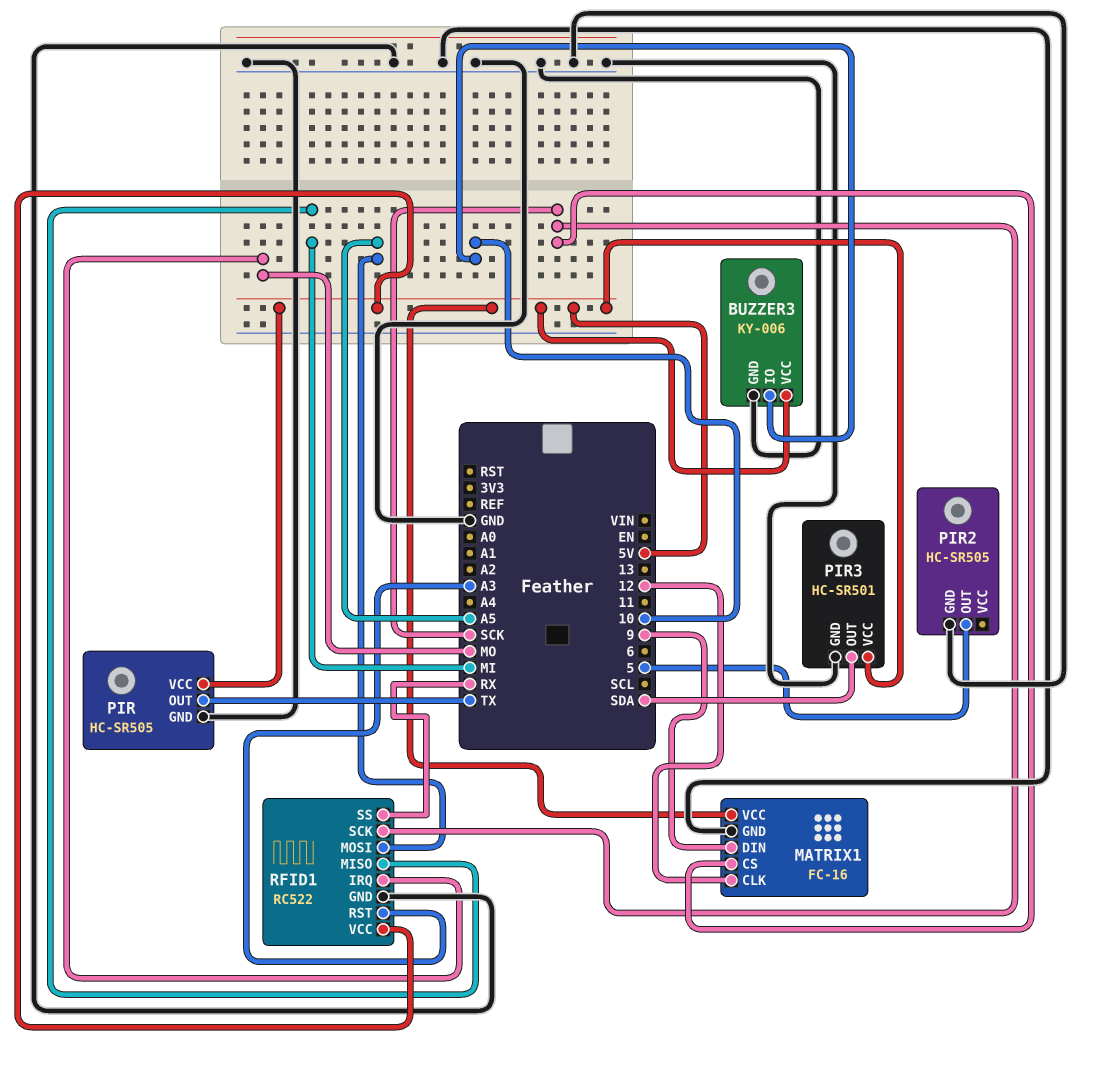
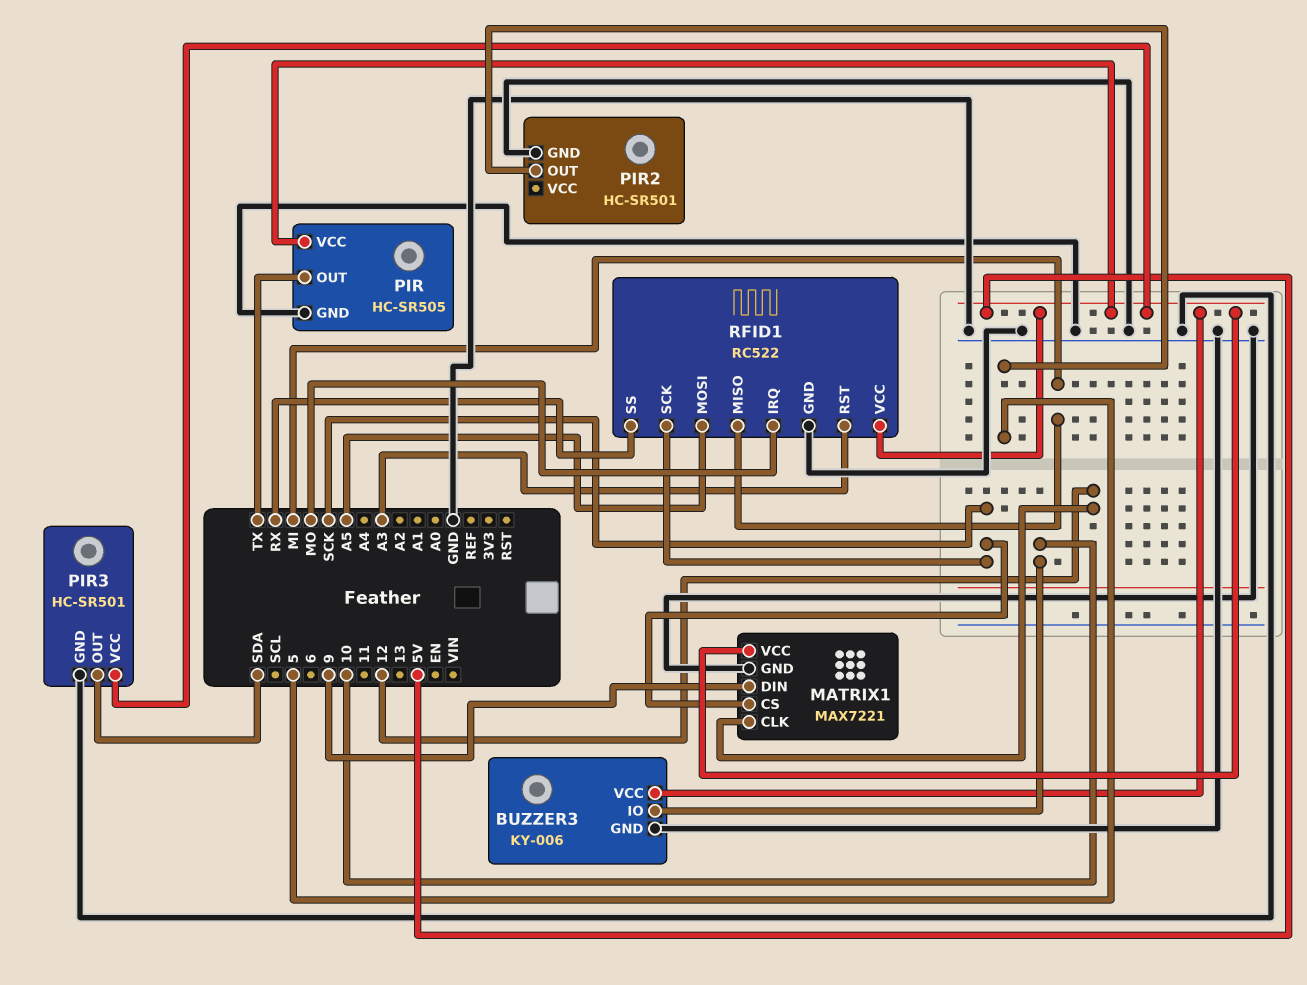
MATRIX1: FC-16 -> MAX7221
PIR2: HC-SR505 -> HC-SR501

